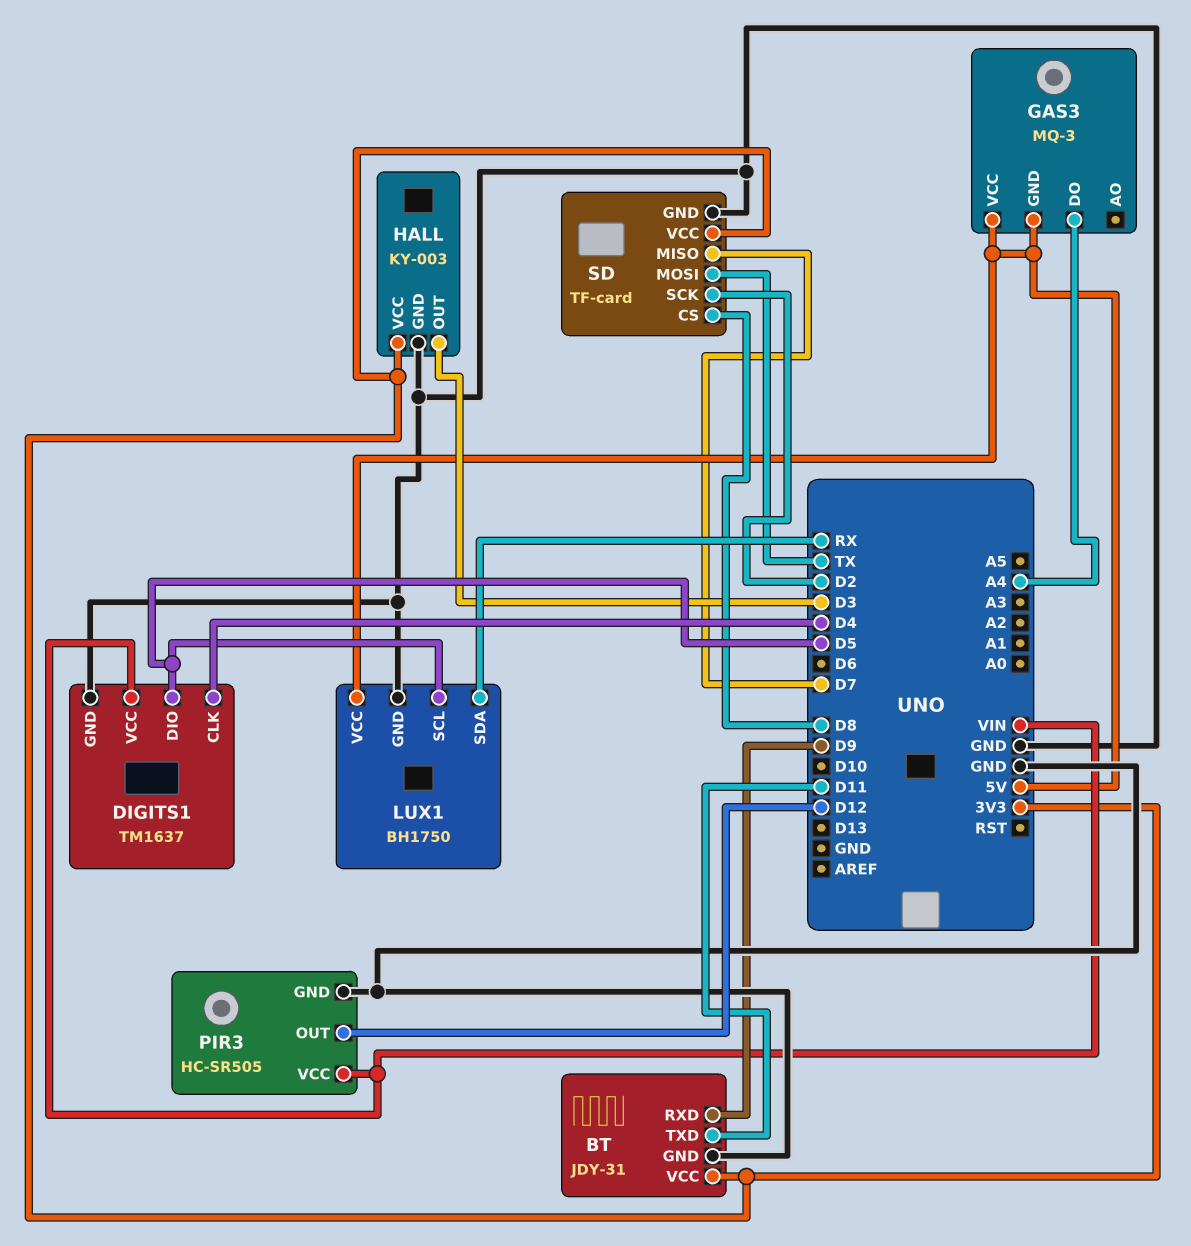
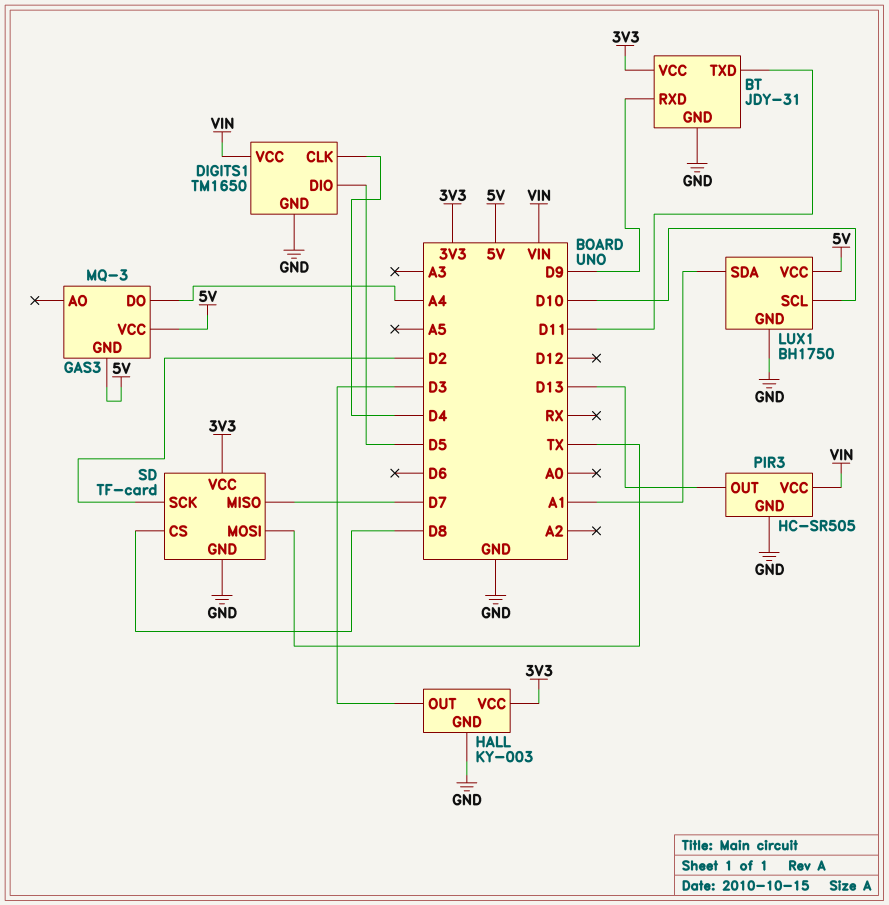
DIGITS1: TM1637 -> TM1650
LUX1 pin SCL: D5 -> D10
LUX1 pin SDA: RX -> A1
PIR3 pin OUT: D12 -> D13

